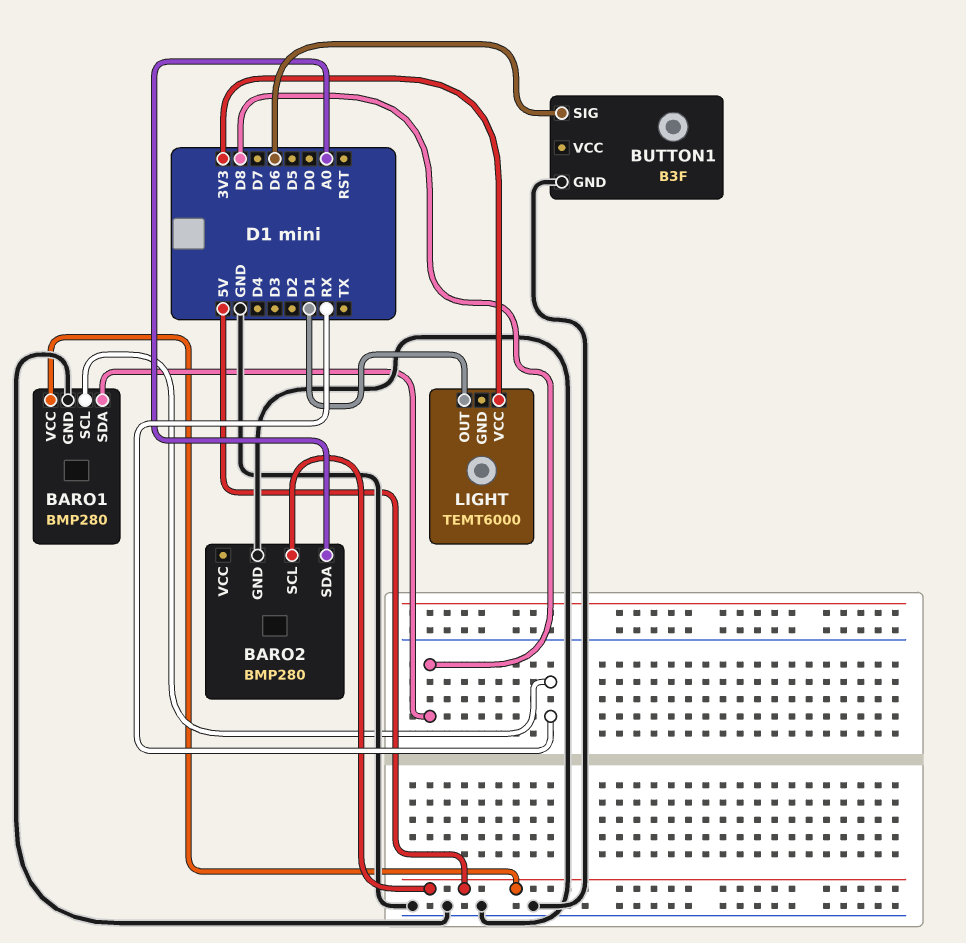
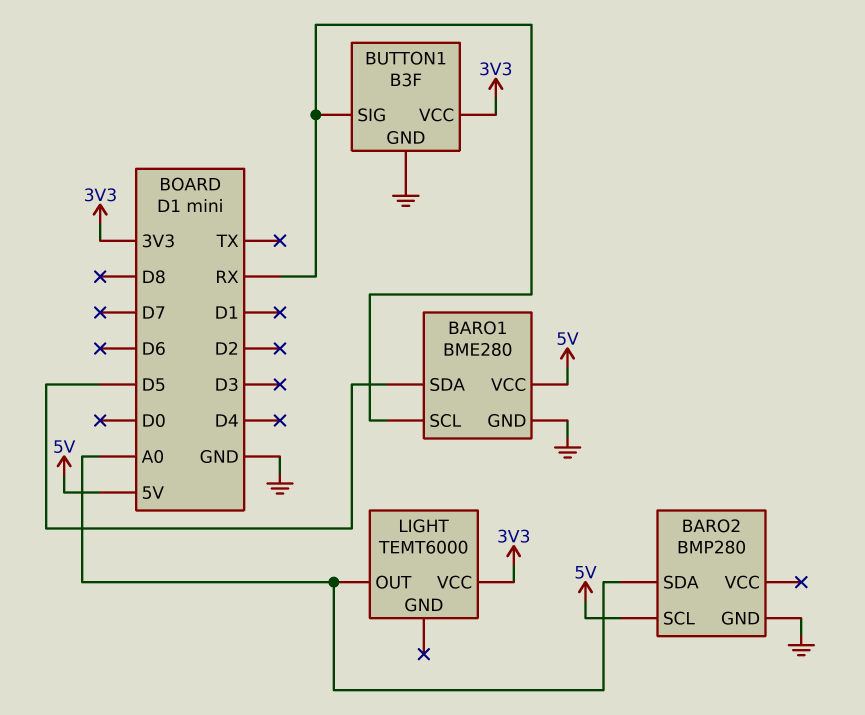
BARO1: BMP280 -> BME280
BARO1 pin SDA: D8 -> D5
BUTTON1 pin SIG: D6 -> RX
BUTTON1 pin VCC: none -> 3V3
LIGHT pin OUT: D1 -> A0

